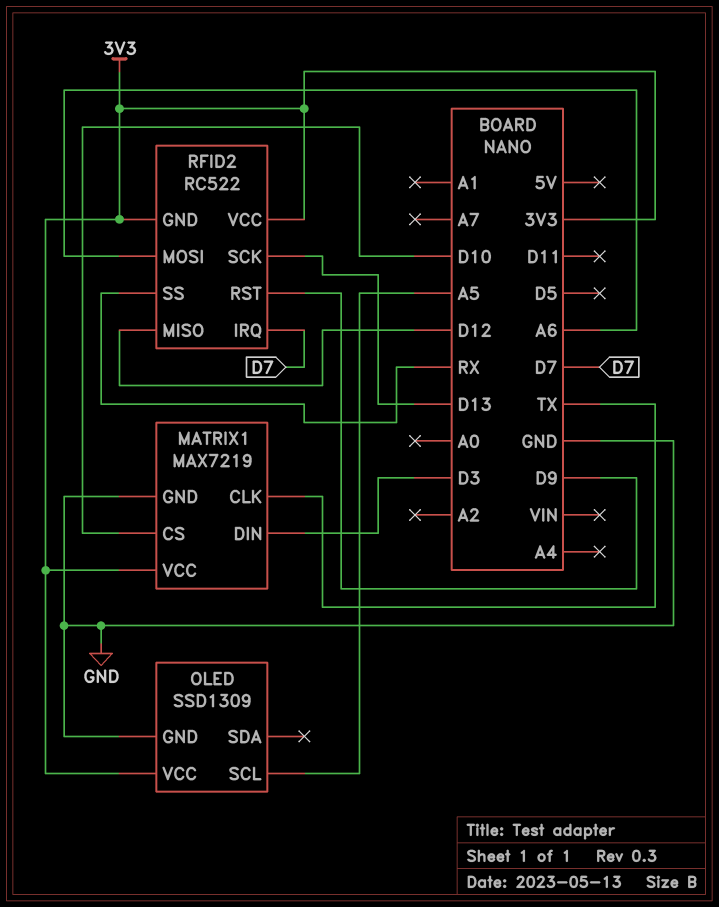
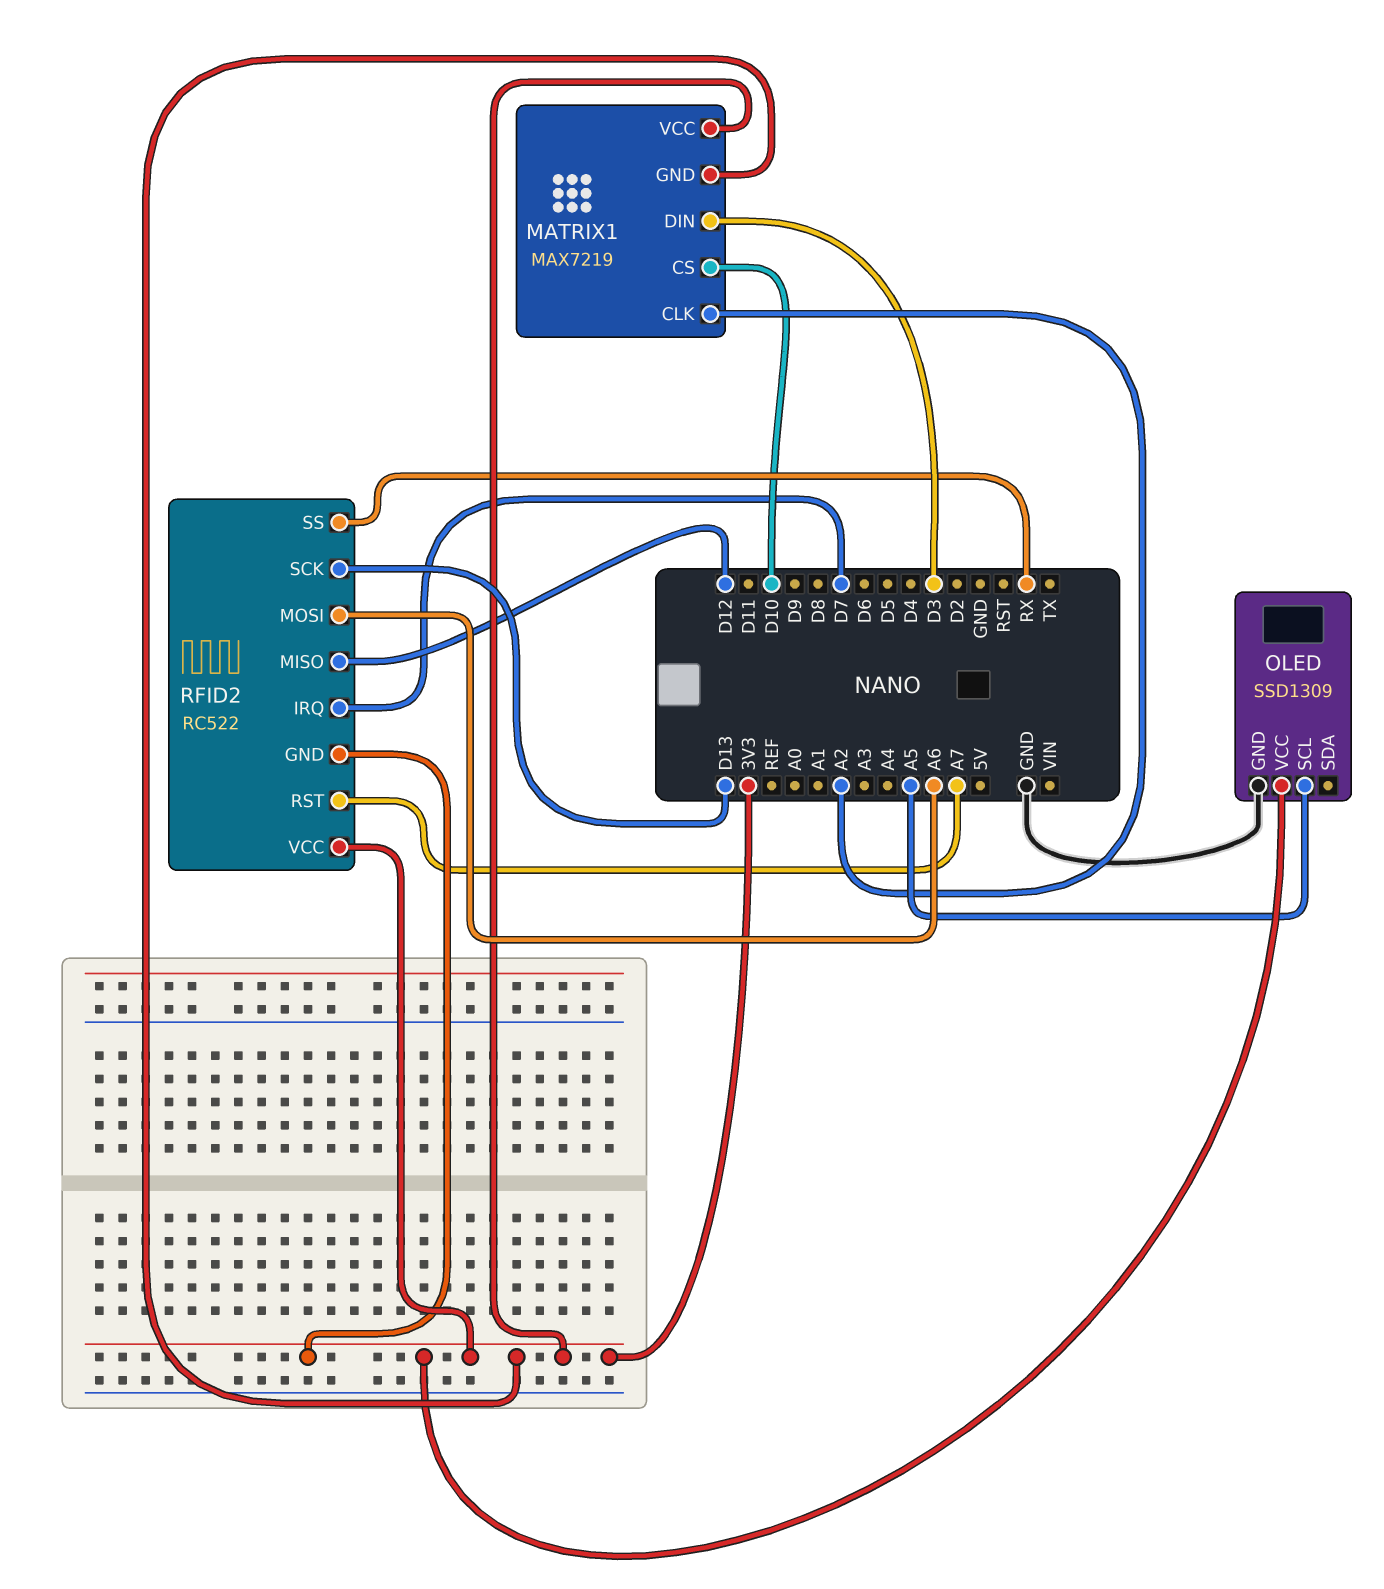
MATRIX1 pin CLK: TX -> A2
MATRIX1 pin GND: GND -> 3V3
RFID2 pin RST: D9 -> A7

